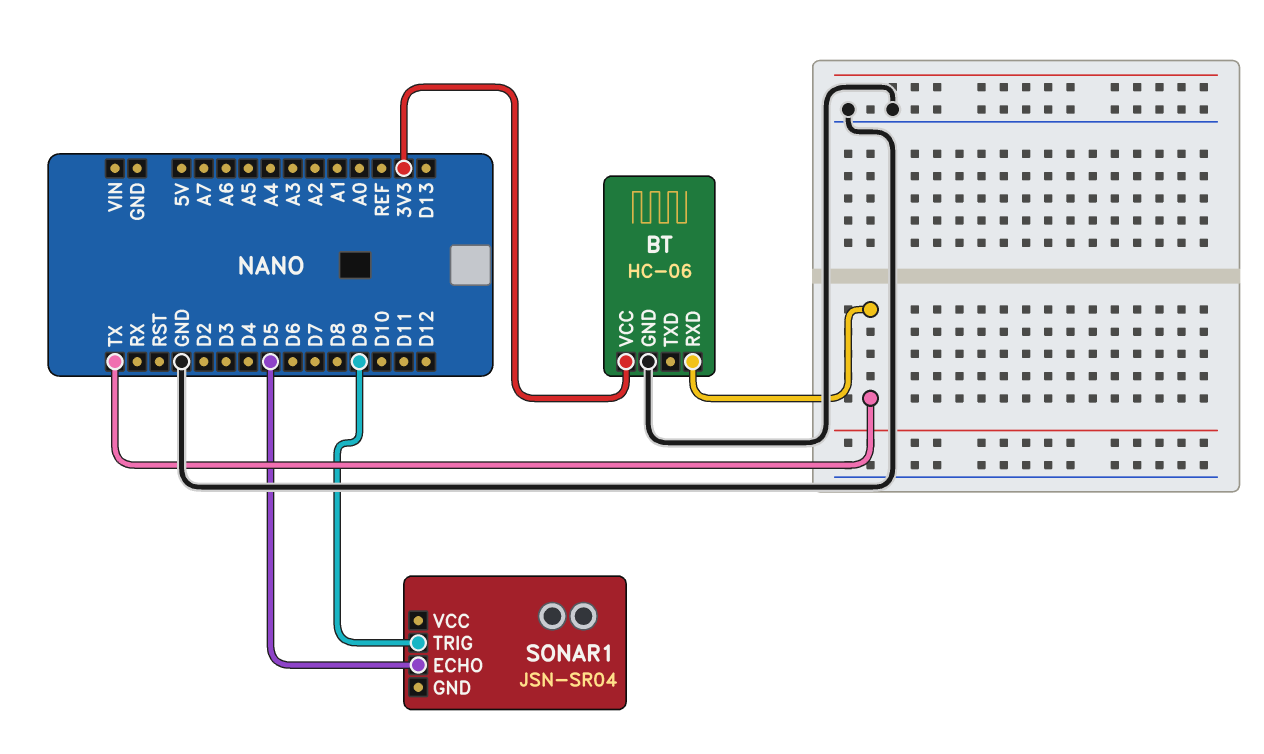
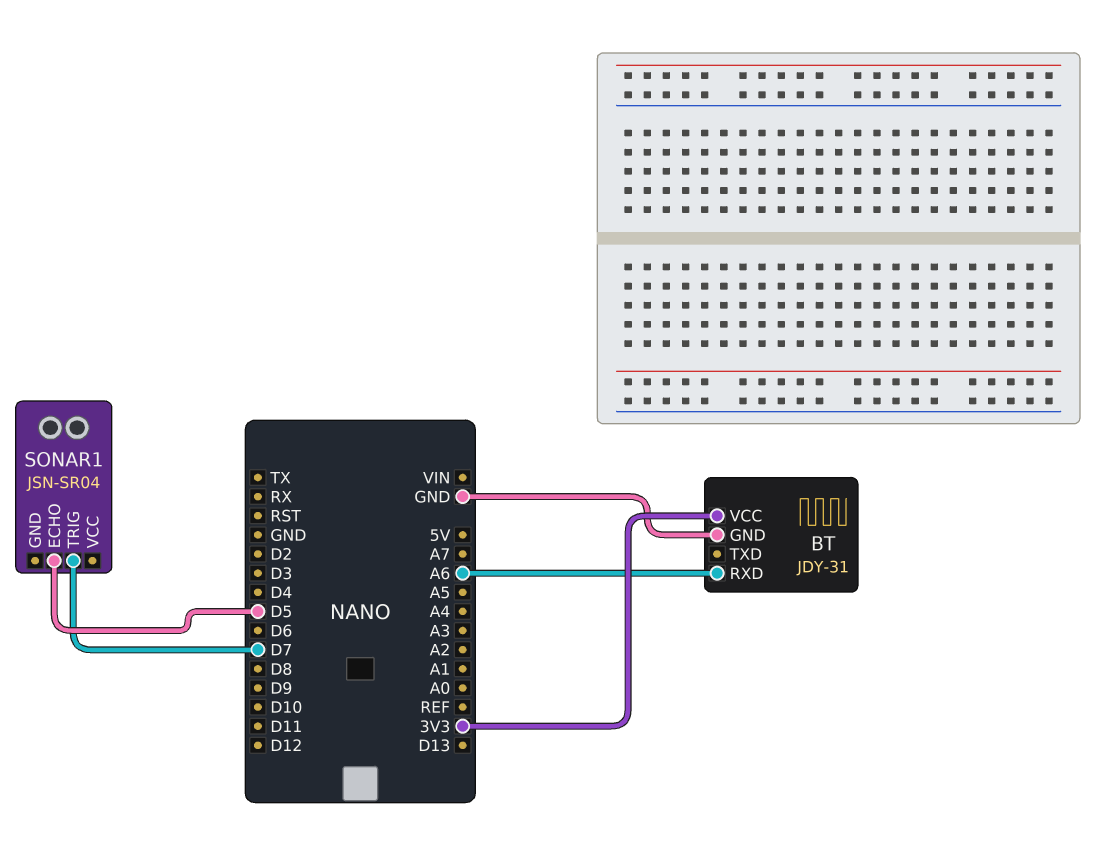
BT: HC-06 -> JDY-31
BT pin RXD: TX -> A6
SONAR1 pin TRIG: D9 -> D7

